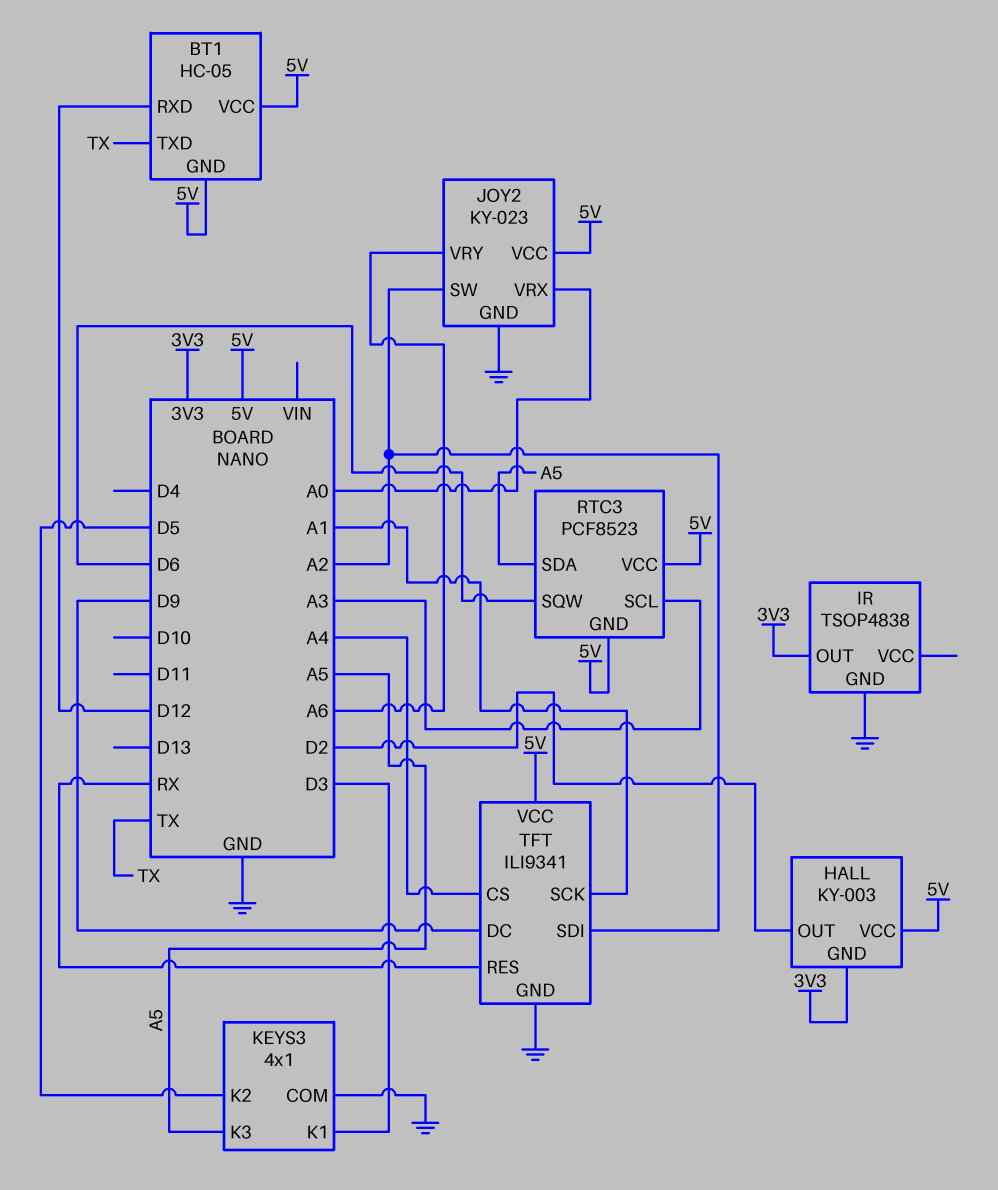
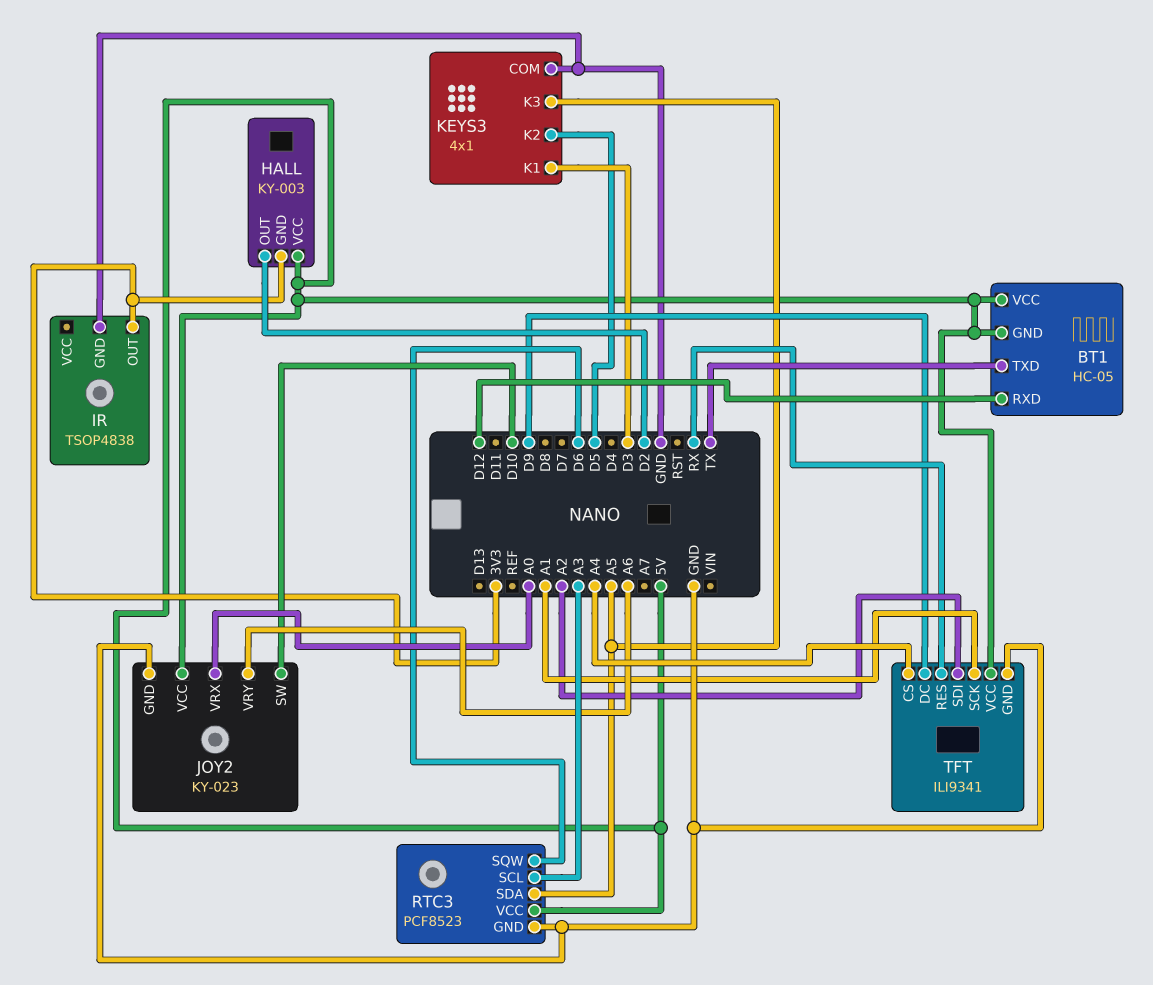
JOY2 pin SW: A2 -> D10
RTC3 pin GND: 5V -> GND

